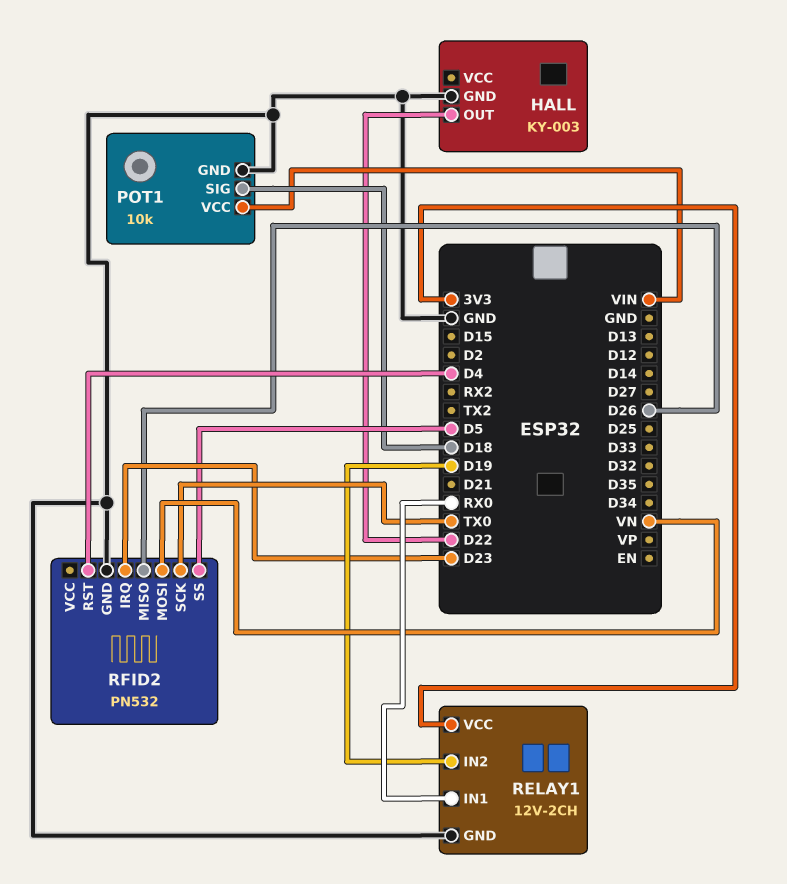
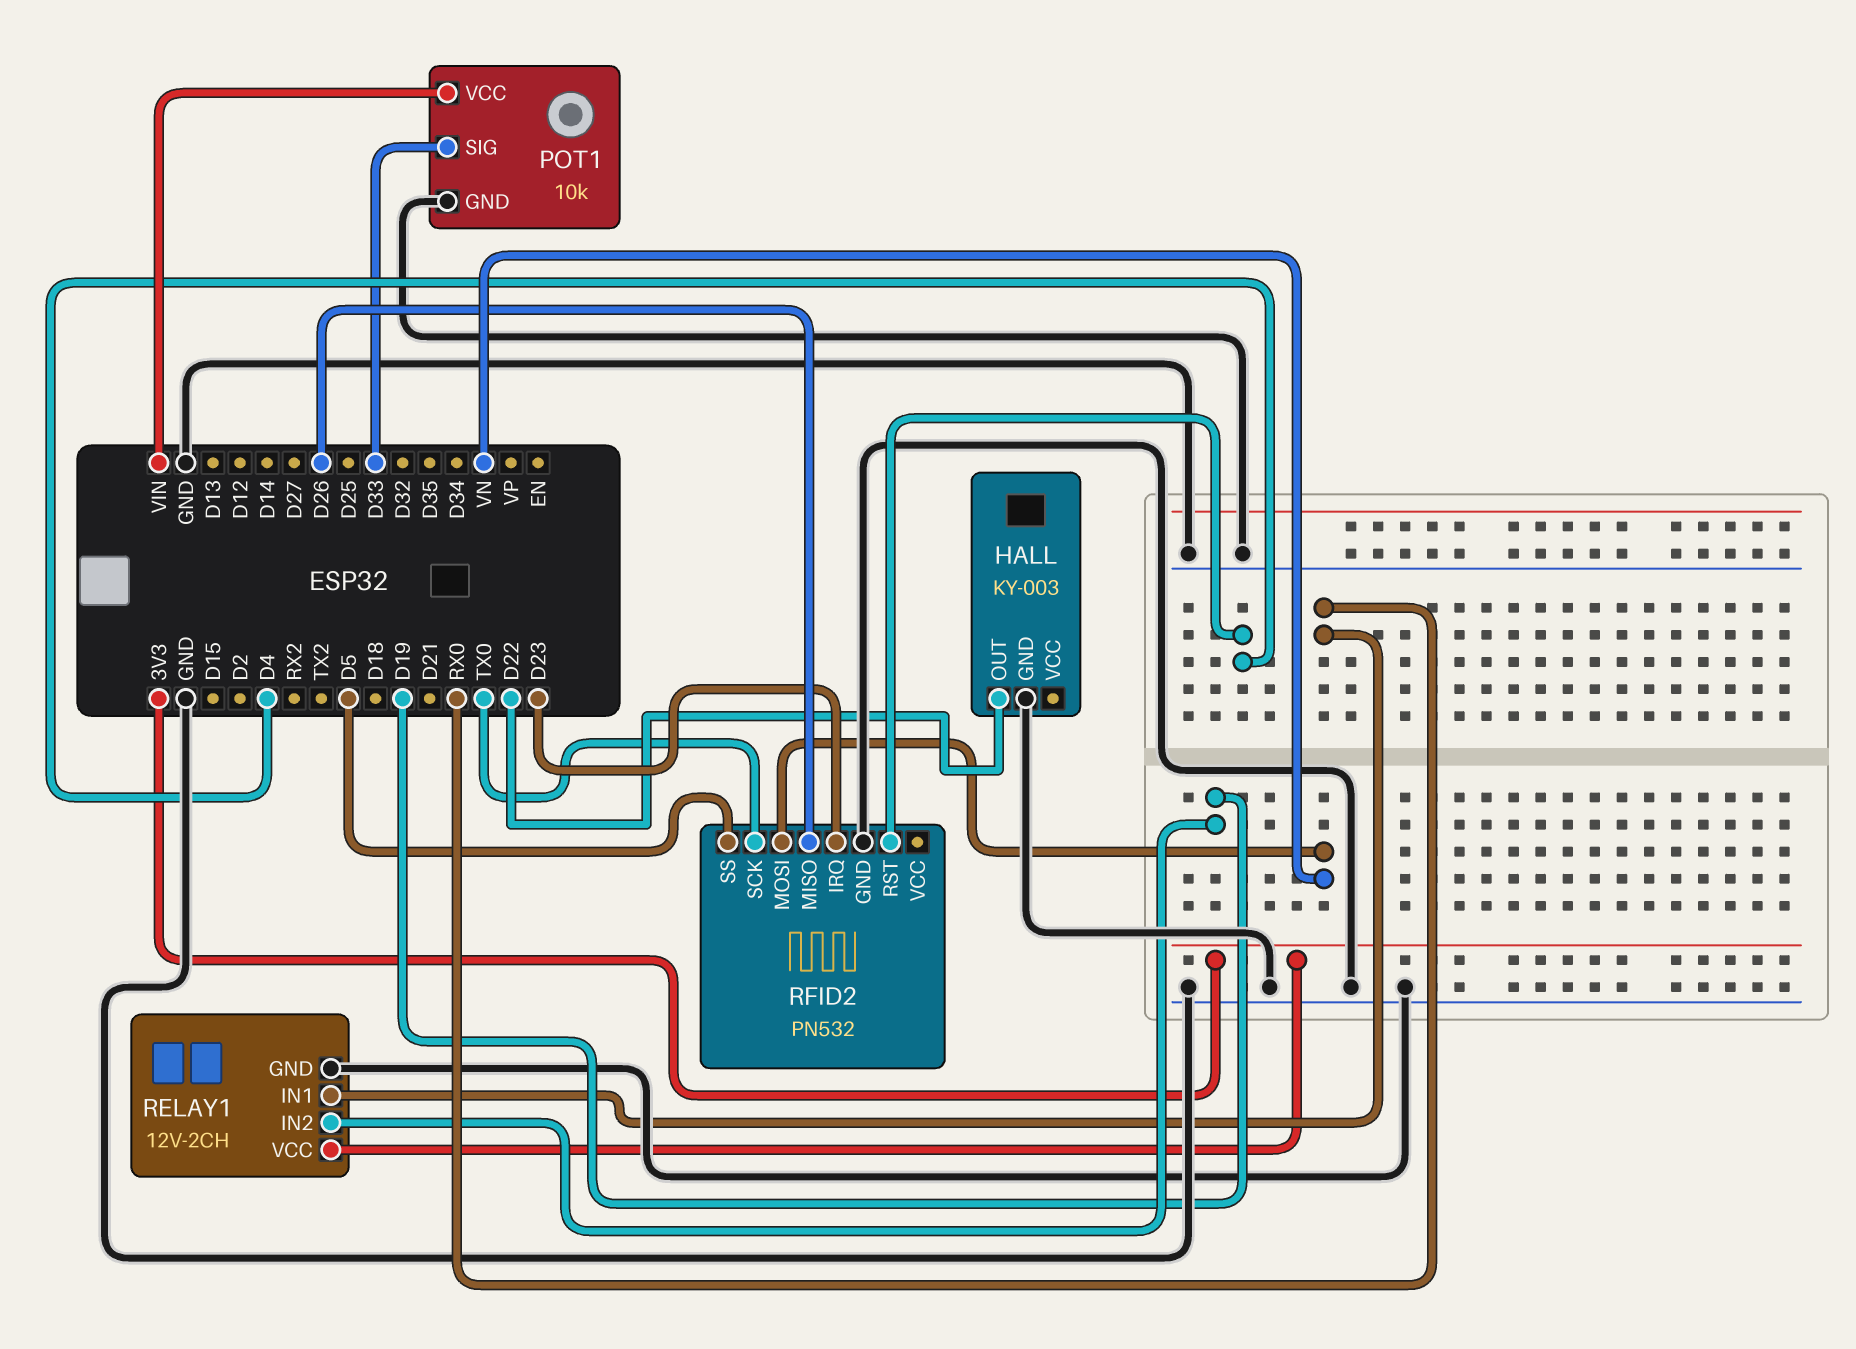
POT1 pin SIG: D18 -> D33

